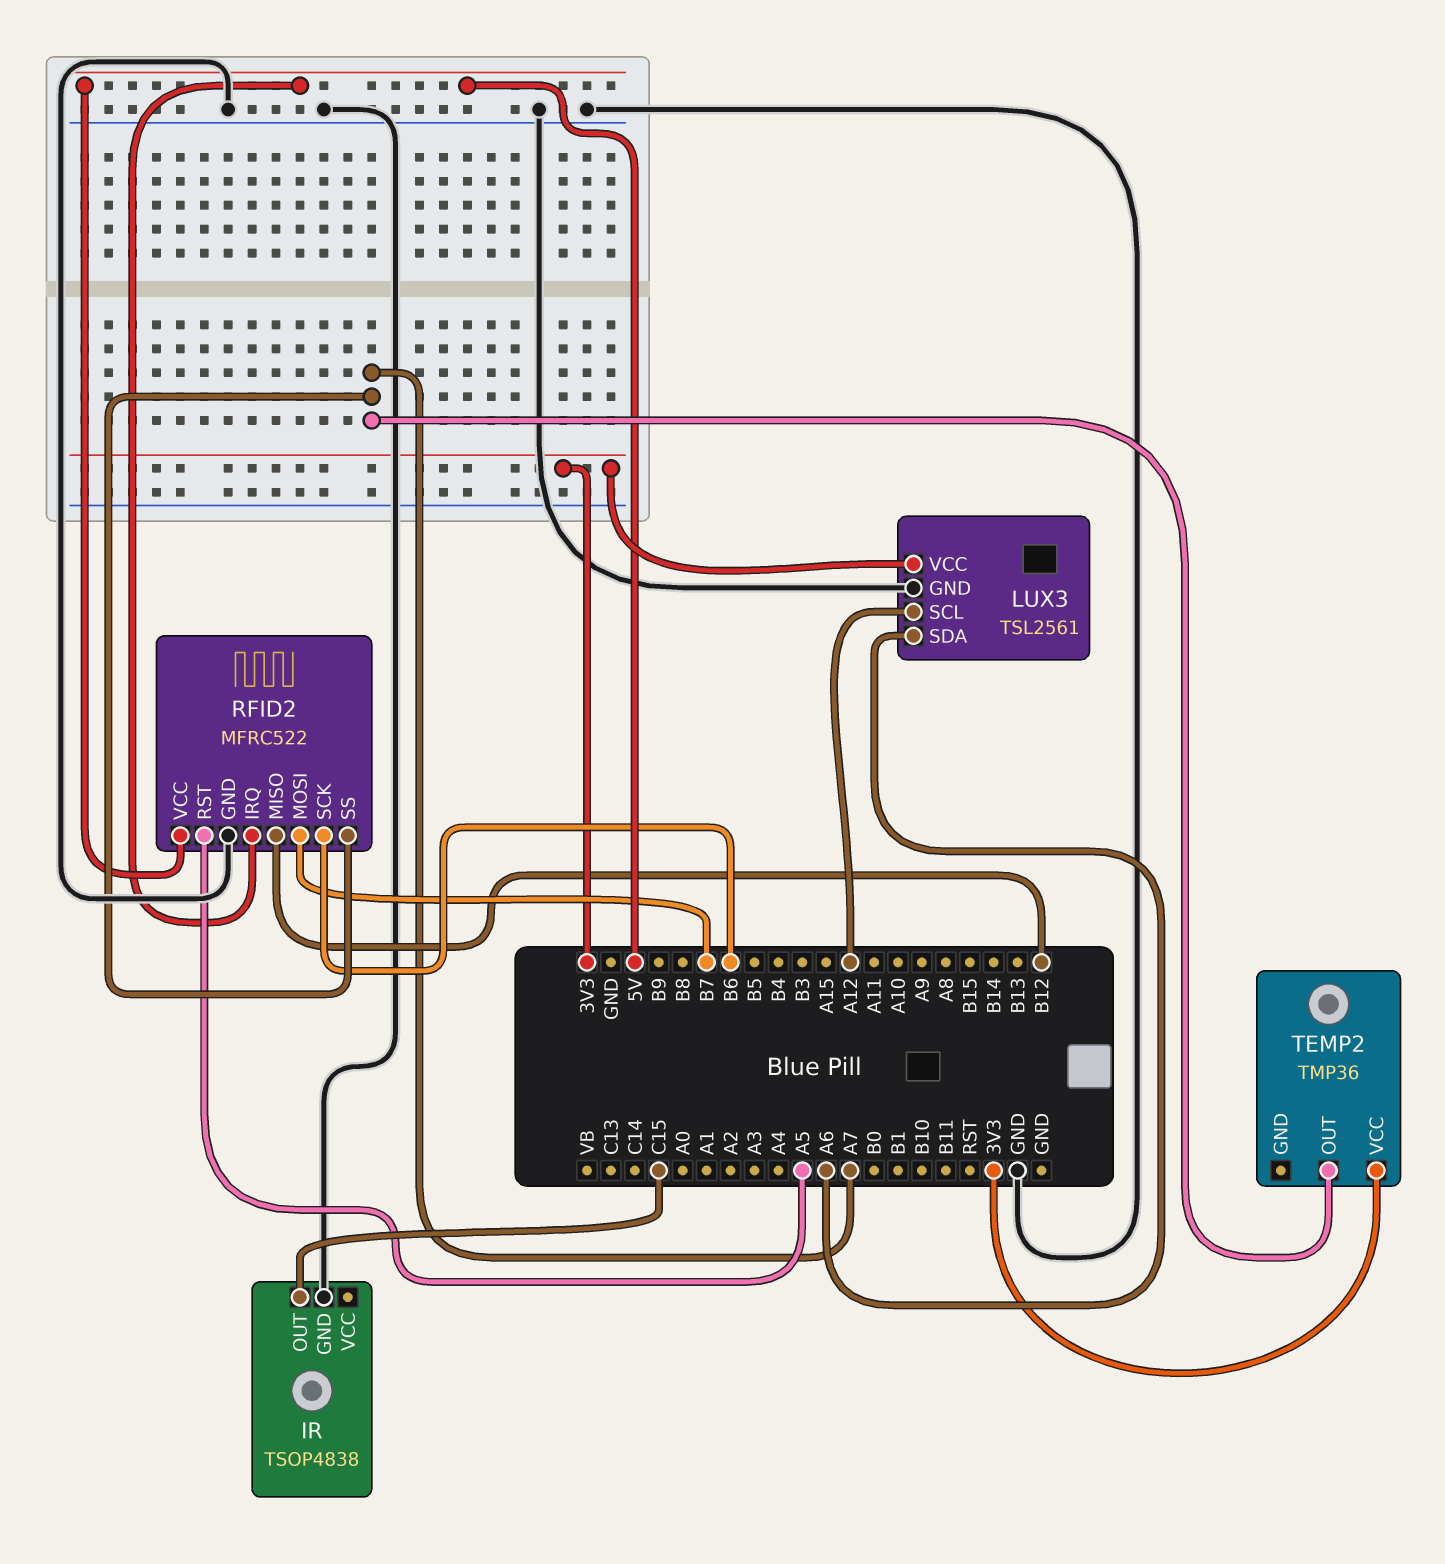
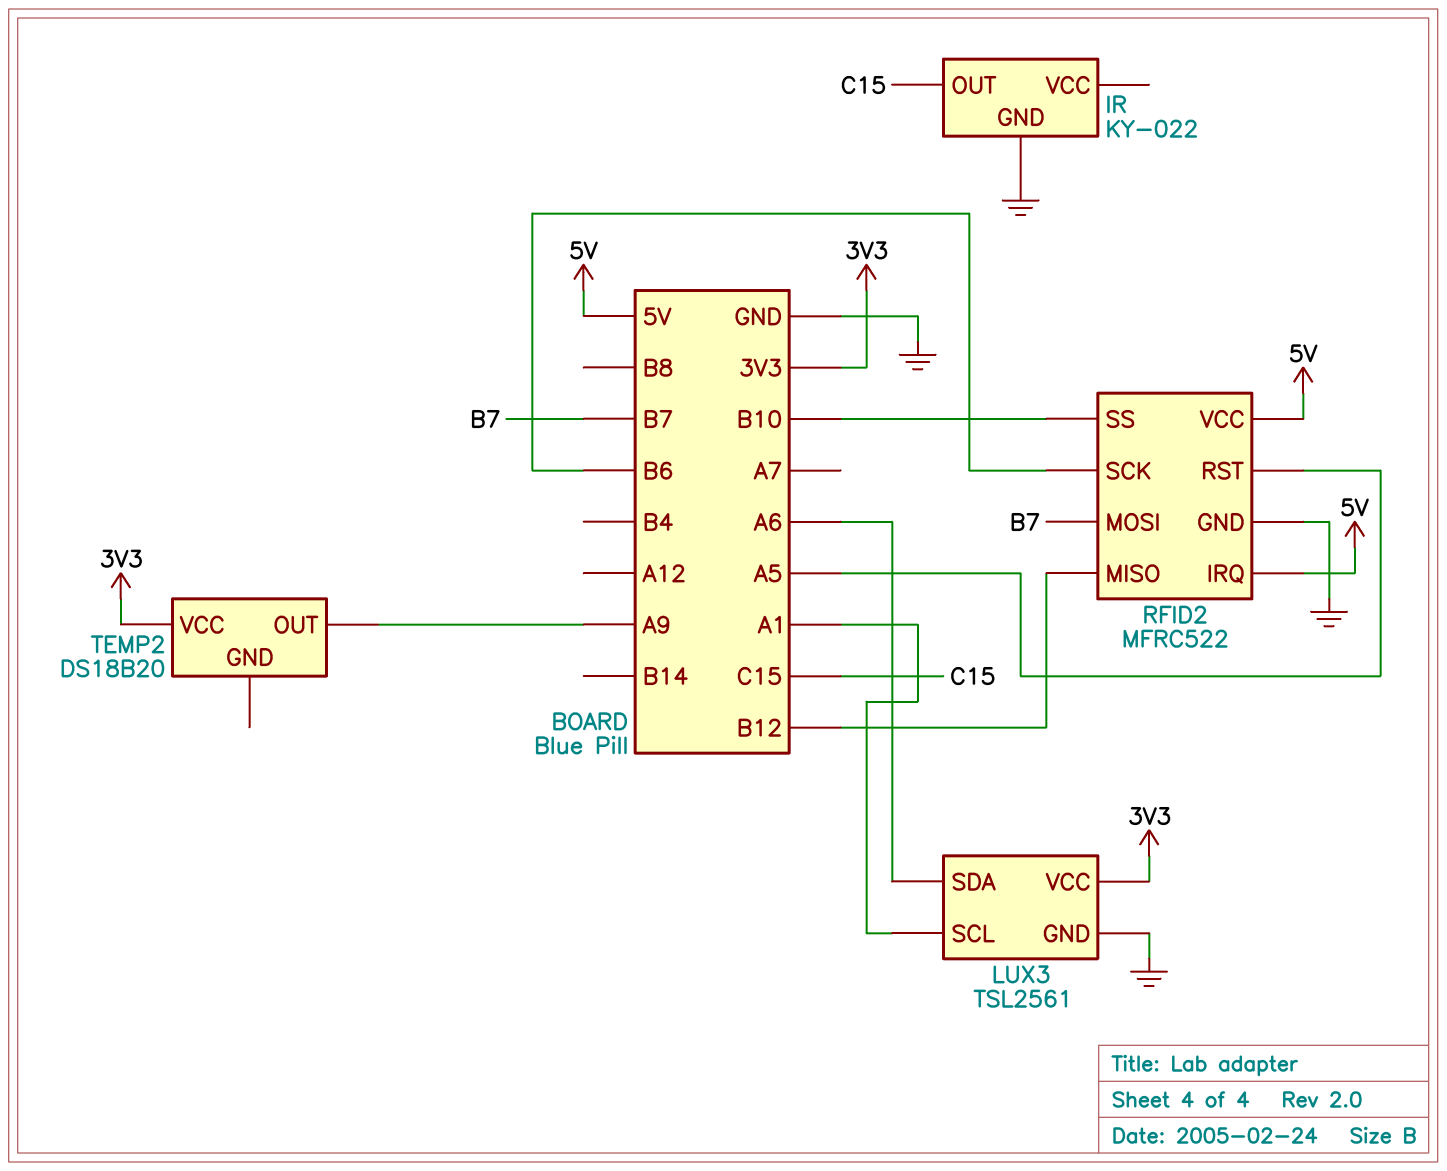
IR: TSOP4838 -> KY-022
LUX3 pin SCL: A12 -> A1
RFID2 pin SS: A7 -> B10
TEMP2: TMP36 -> DS18B20
TEMP2 pin OUT: A7 -> A9

